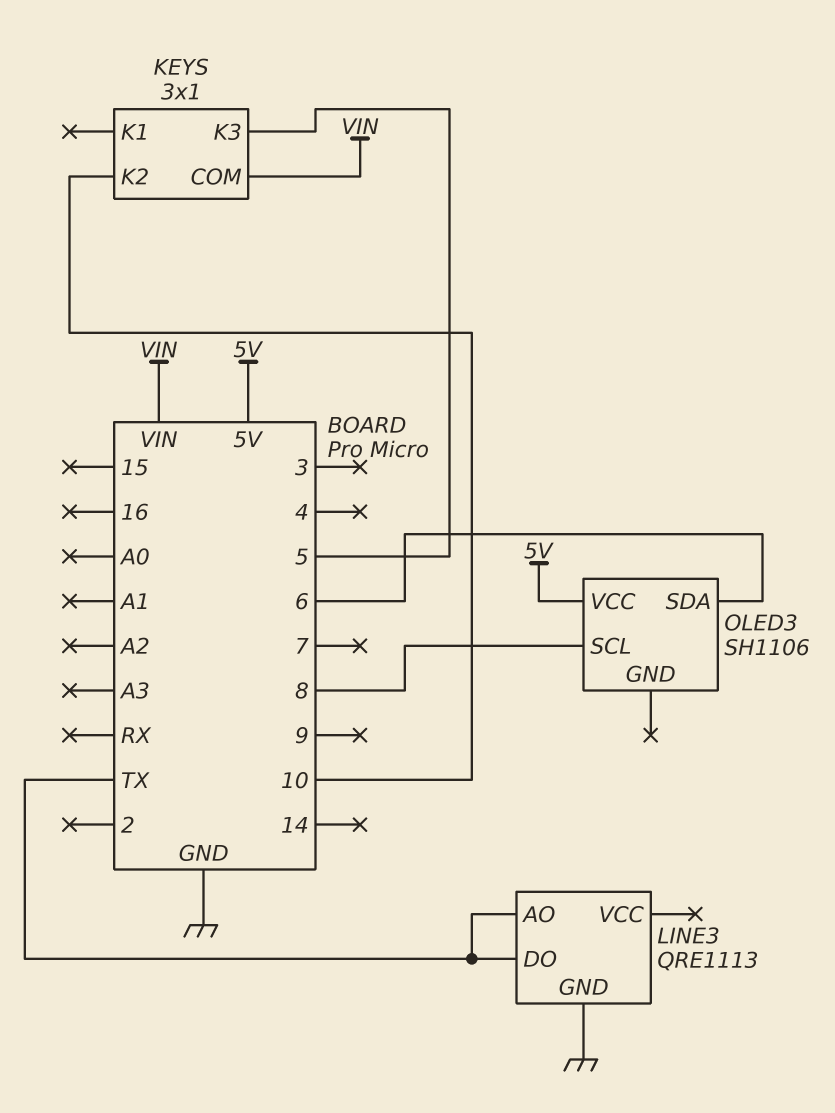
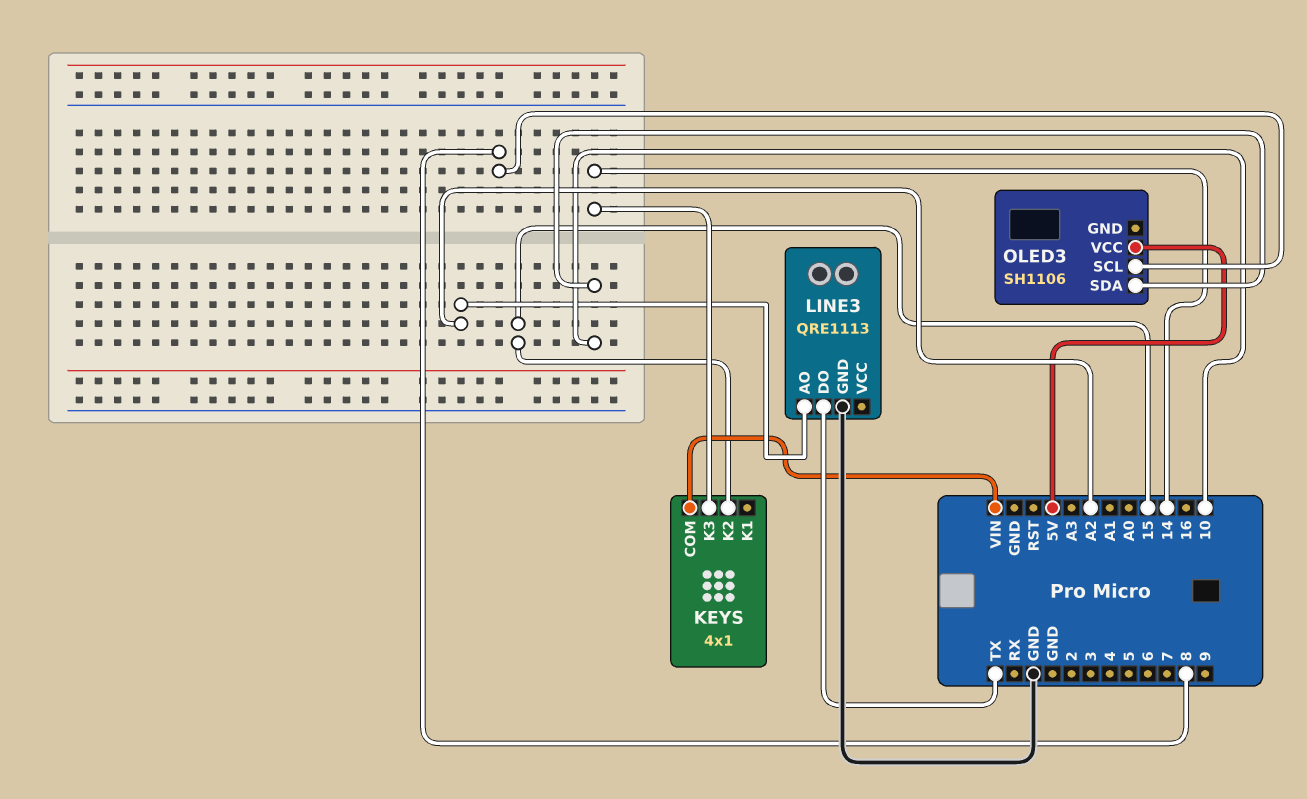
KEYS: 3x1 -> 4x1
KEYS pin K2: 10 -> 15
KEYS pin K3: 5 -> 14
LINE3 pin AO: TX -> A2
OLED3 pin SDA: 6 -> 10

